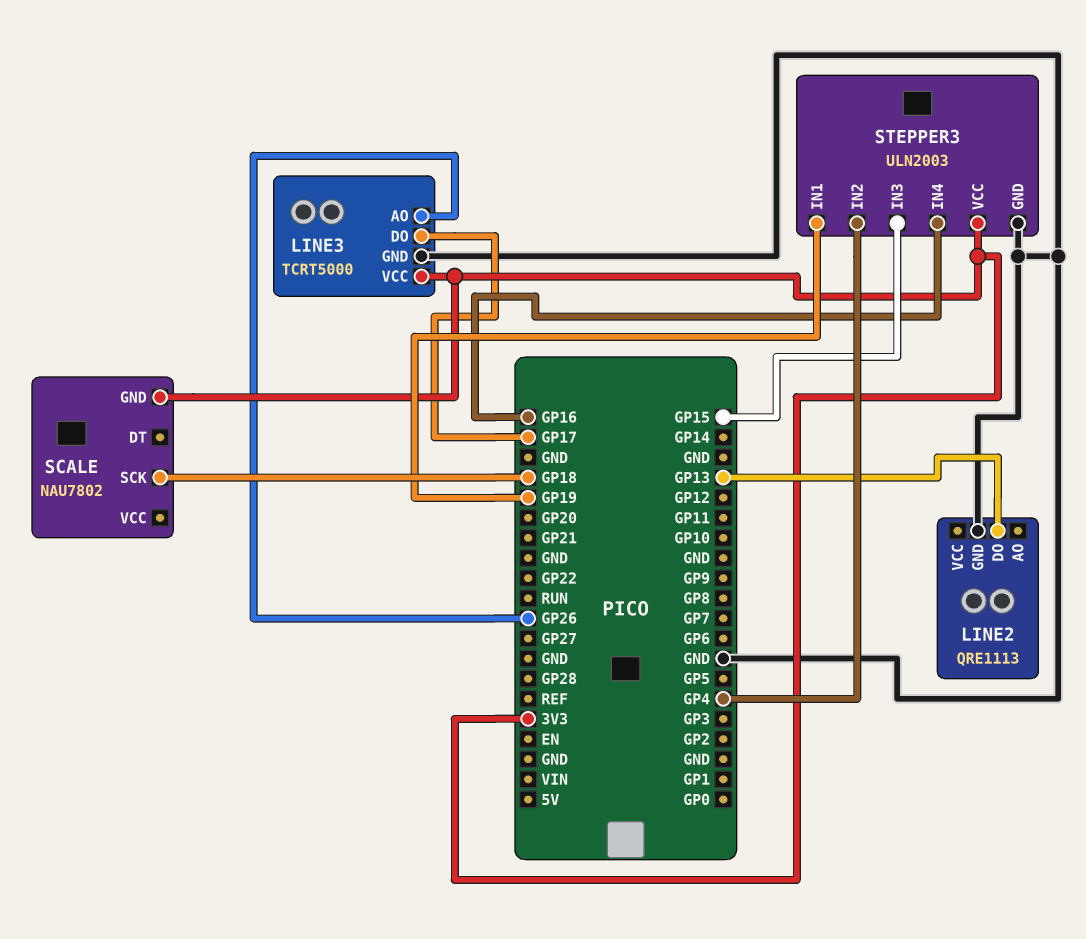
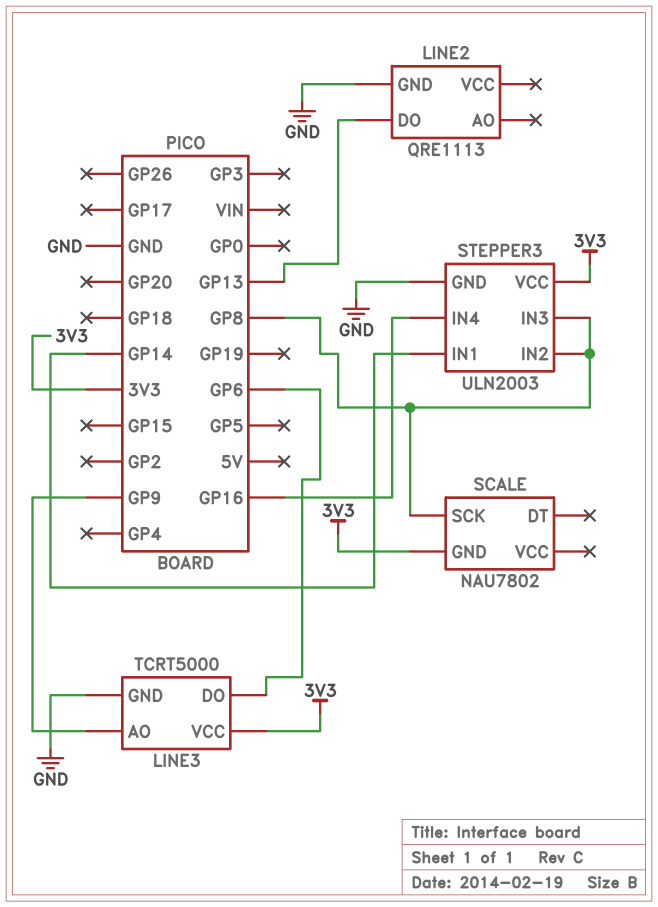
LINE3 pin AO: GP26 -> GP9
LINE3 pin DO: GP17 -> GP6
SCALE pin SCK: GP18 -> GP8
STEPPER3 pin IN1: GP19 -> GP14
STEPPER3 pin IN2: GP4 -> GP8
STEPPER3 pin IN3: GP15 -> GP8

